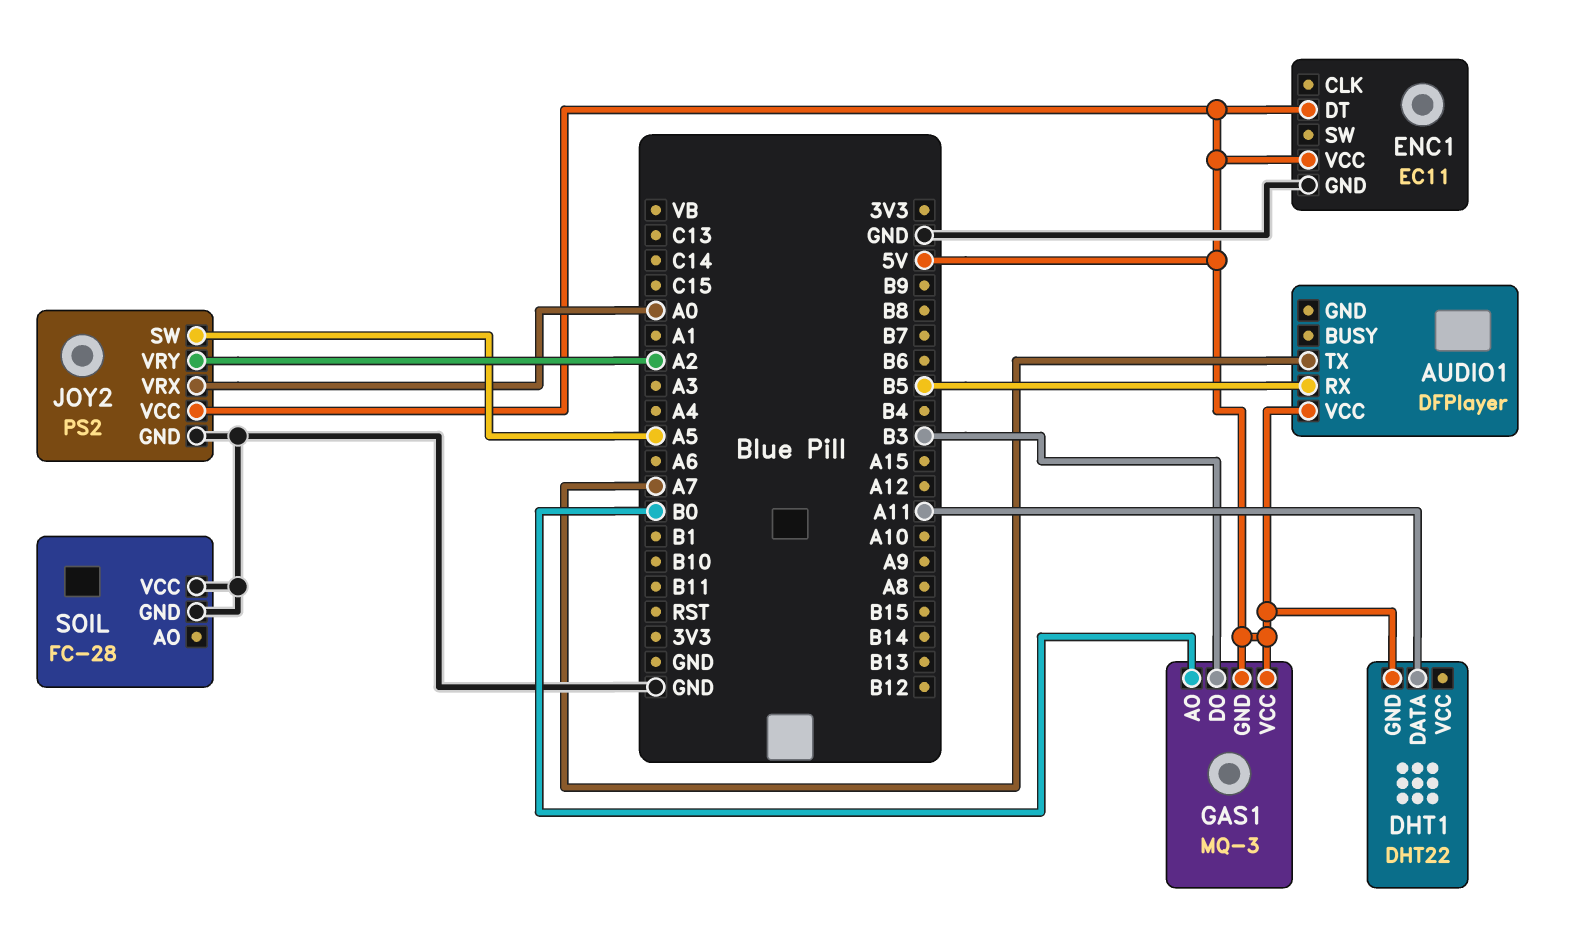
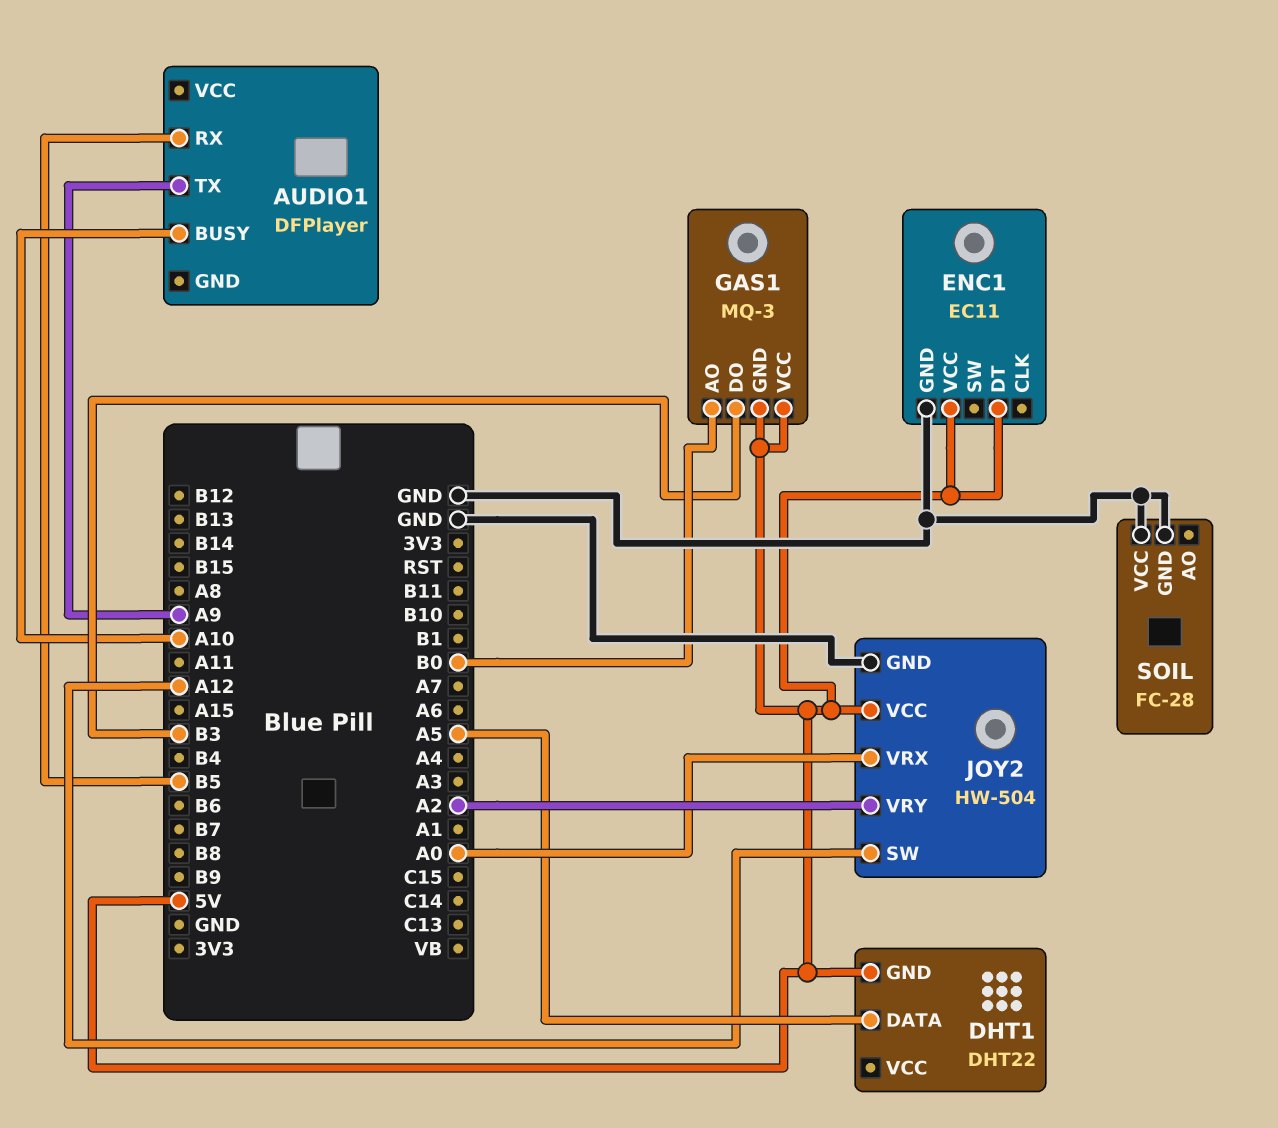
AUDIO1 pin BUSY: none -> A10
AUDIO1 pin TX: A7 -> A9
AUDIO1 pin VCC: 5V -> none
DHT1 pin DATA: A11 -> A5
JOY2: PS2 -> HW-504
JOY2 pin SW: A5 -> A12

